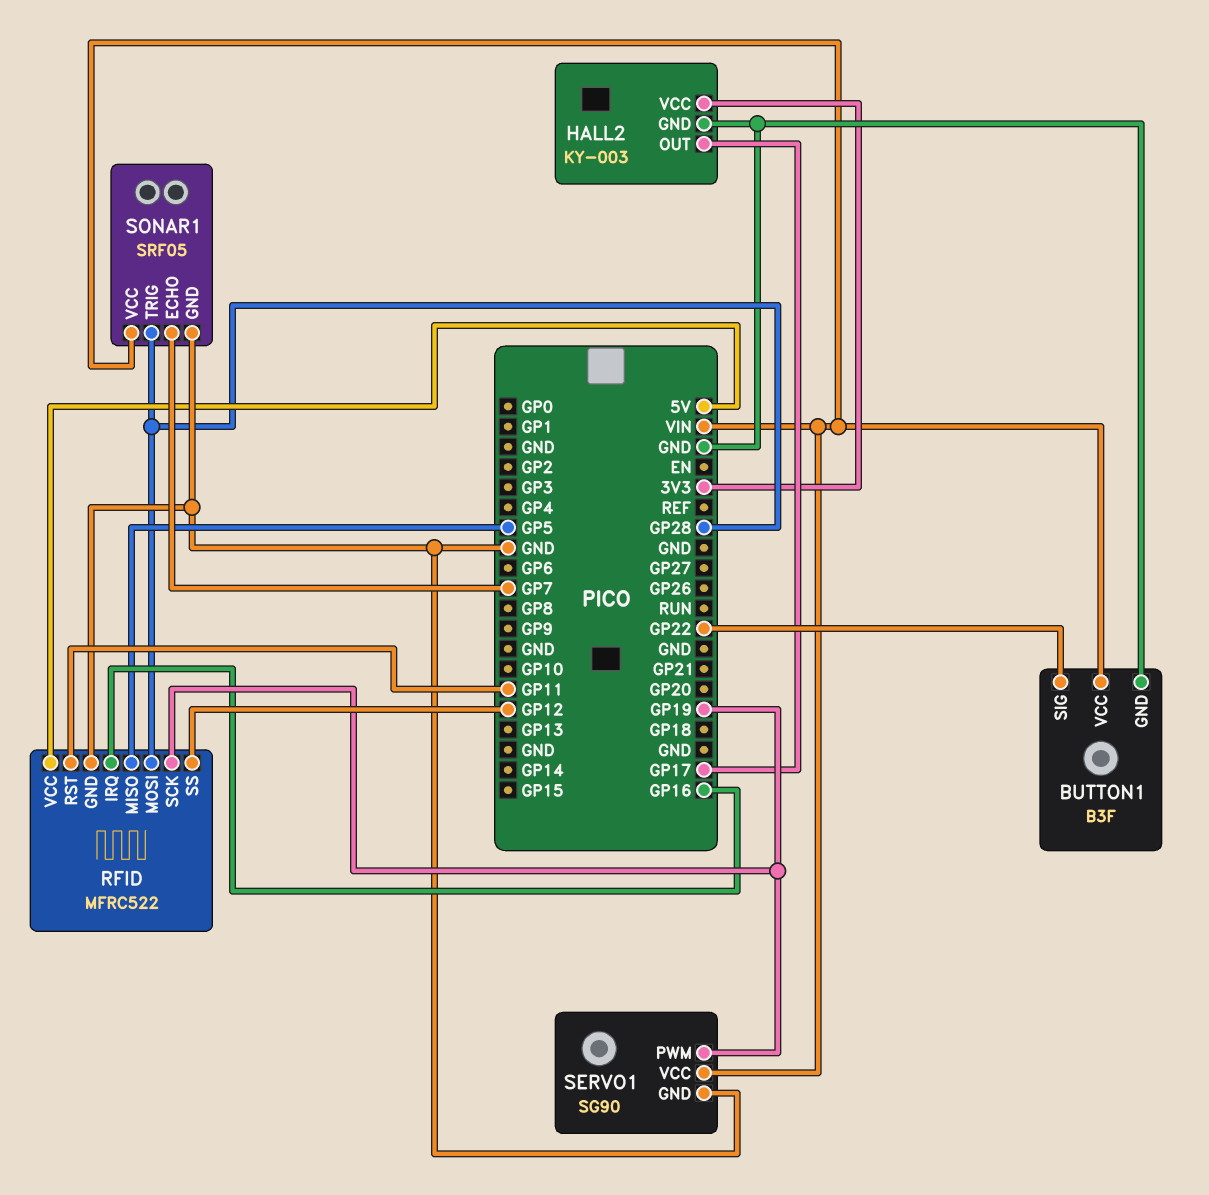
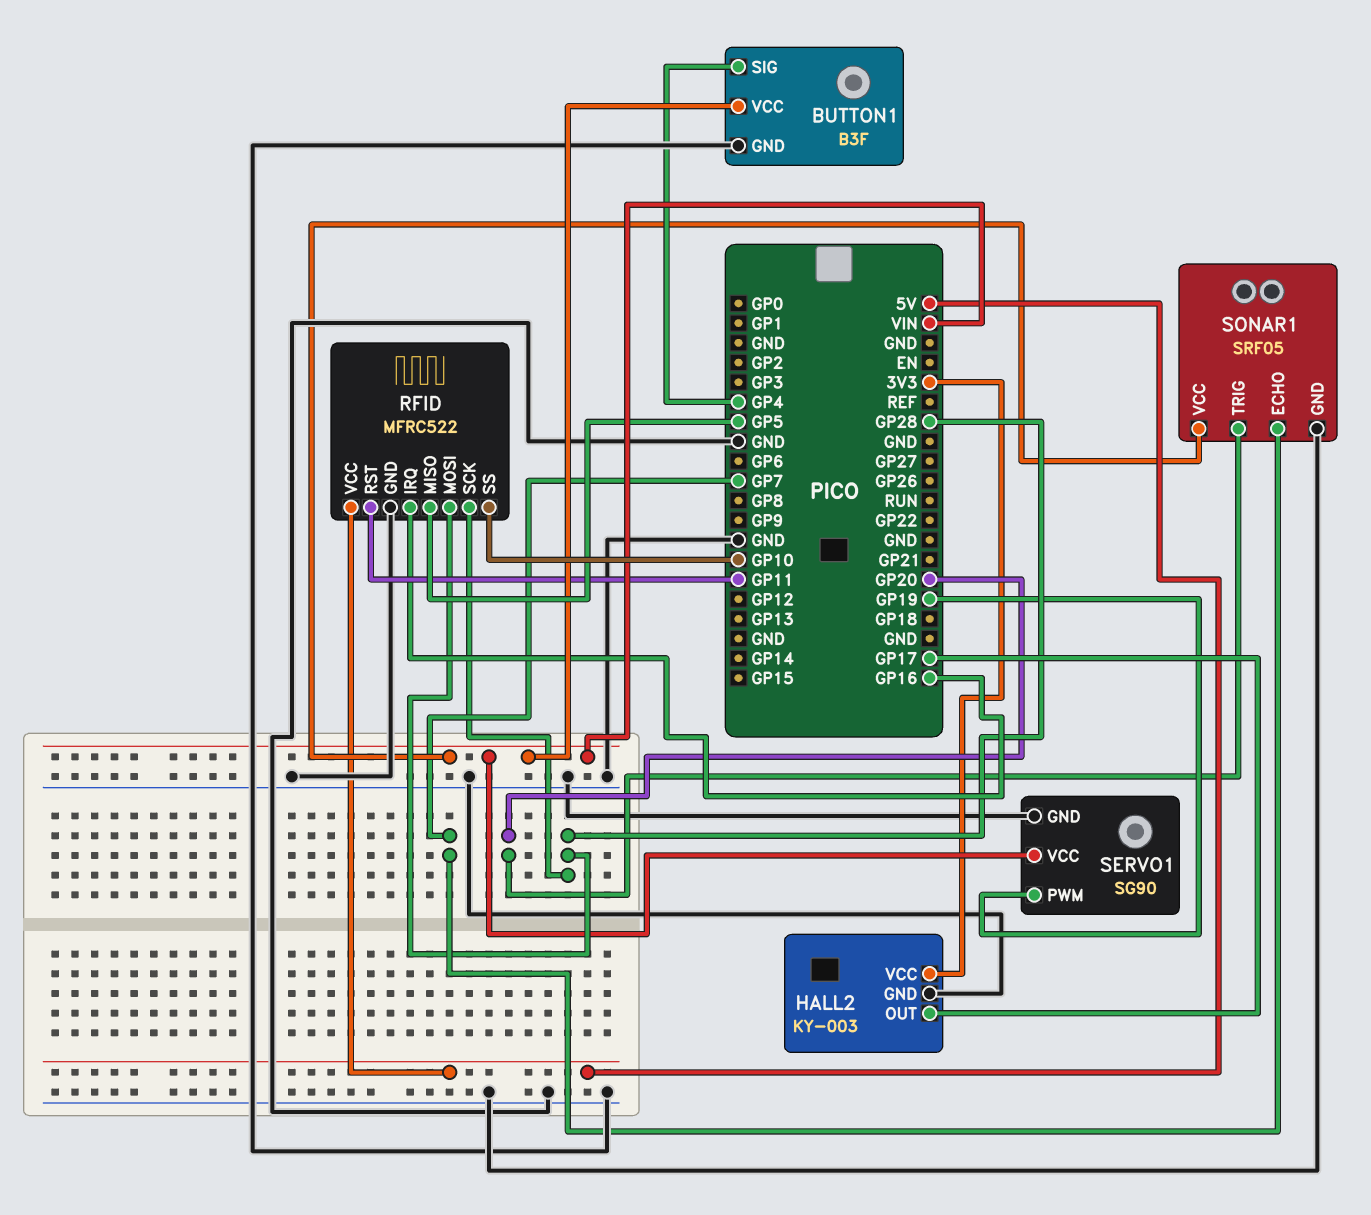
BUTTON1 pin SIG: GP22 -> GP4
RFID pin SCK: GP19 -> GP28
RFID pin SS: GP12 -> GP10
SONAR1 pin TRIG: GP28 -> GP20

